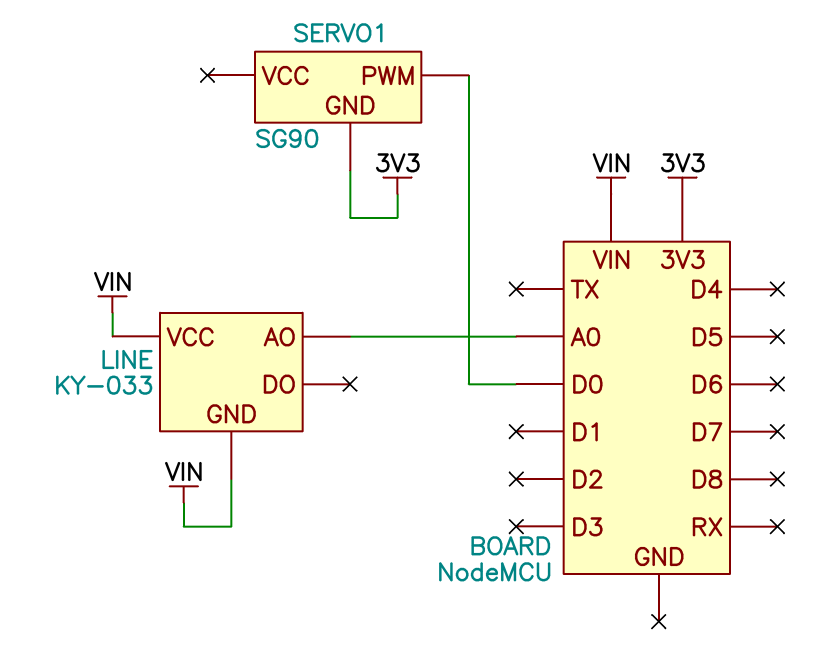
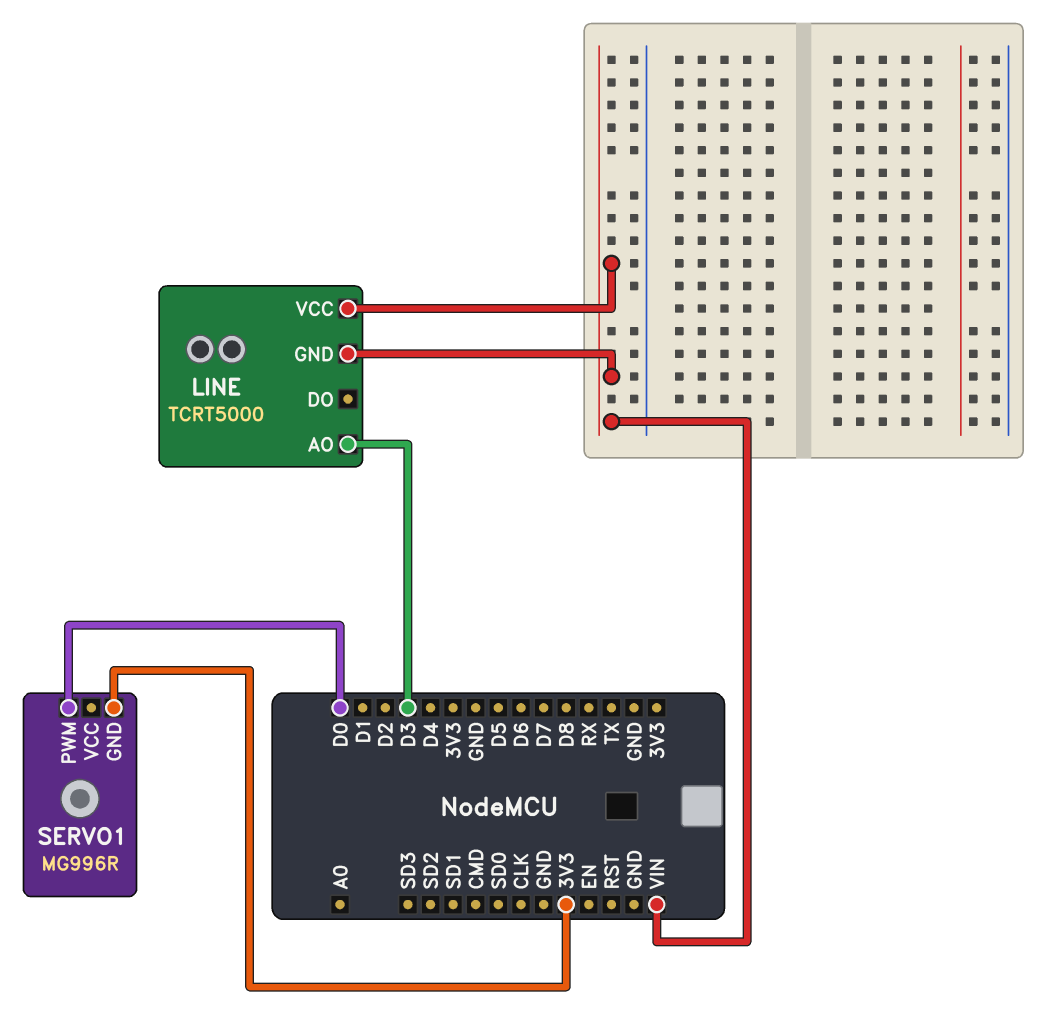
LINE: KY-033 -> TCRT5000
LINE pin AO: A0 -> D3
SERVO1: SG90 -> MG996R

